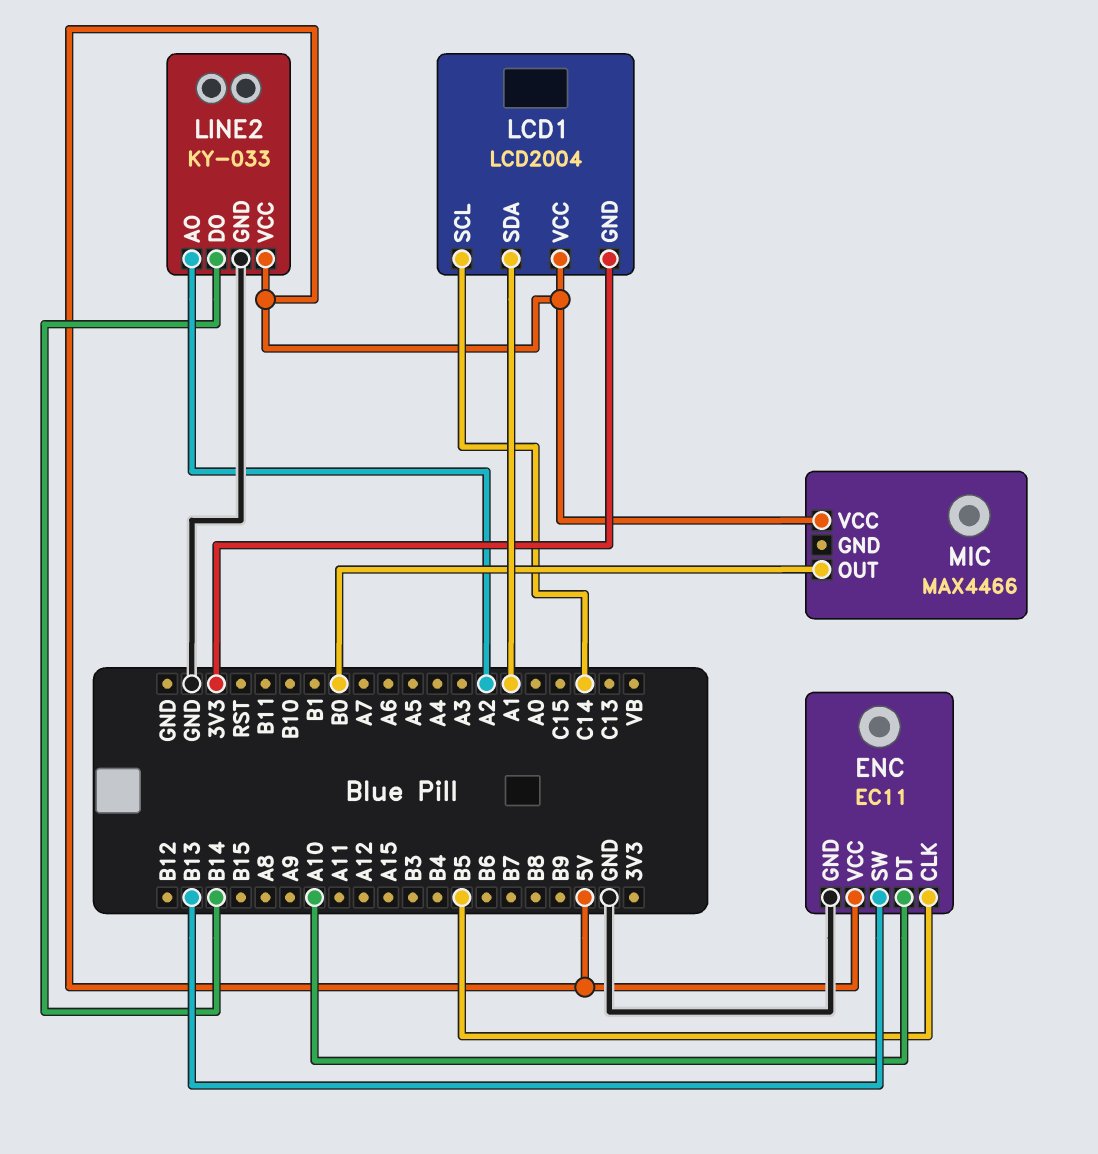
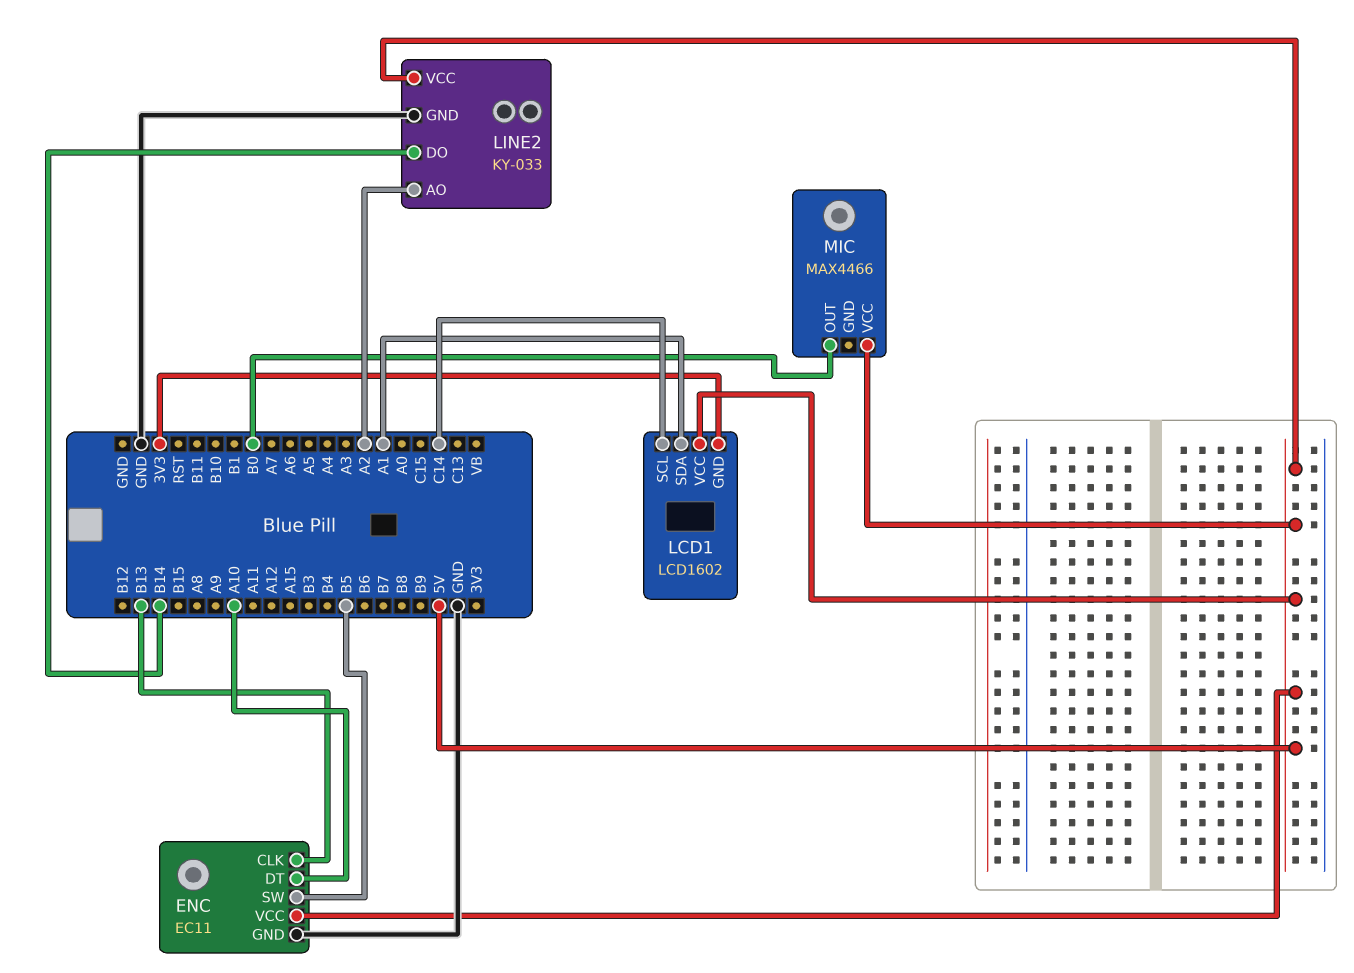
ENC pin CLK: B5 -> B13
ENC pin SW: B13 -> B5
LCD1: LCD2004 -> LCD1602

